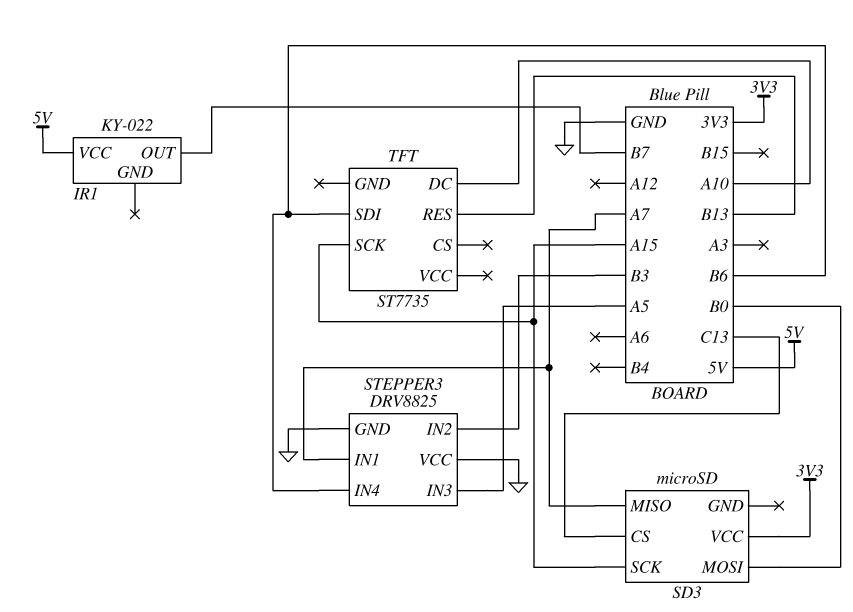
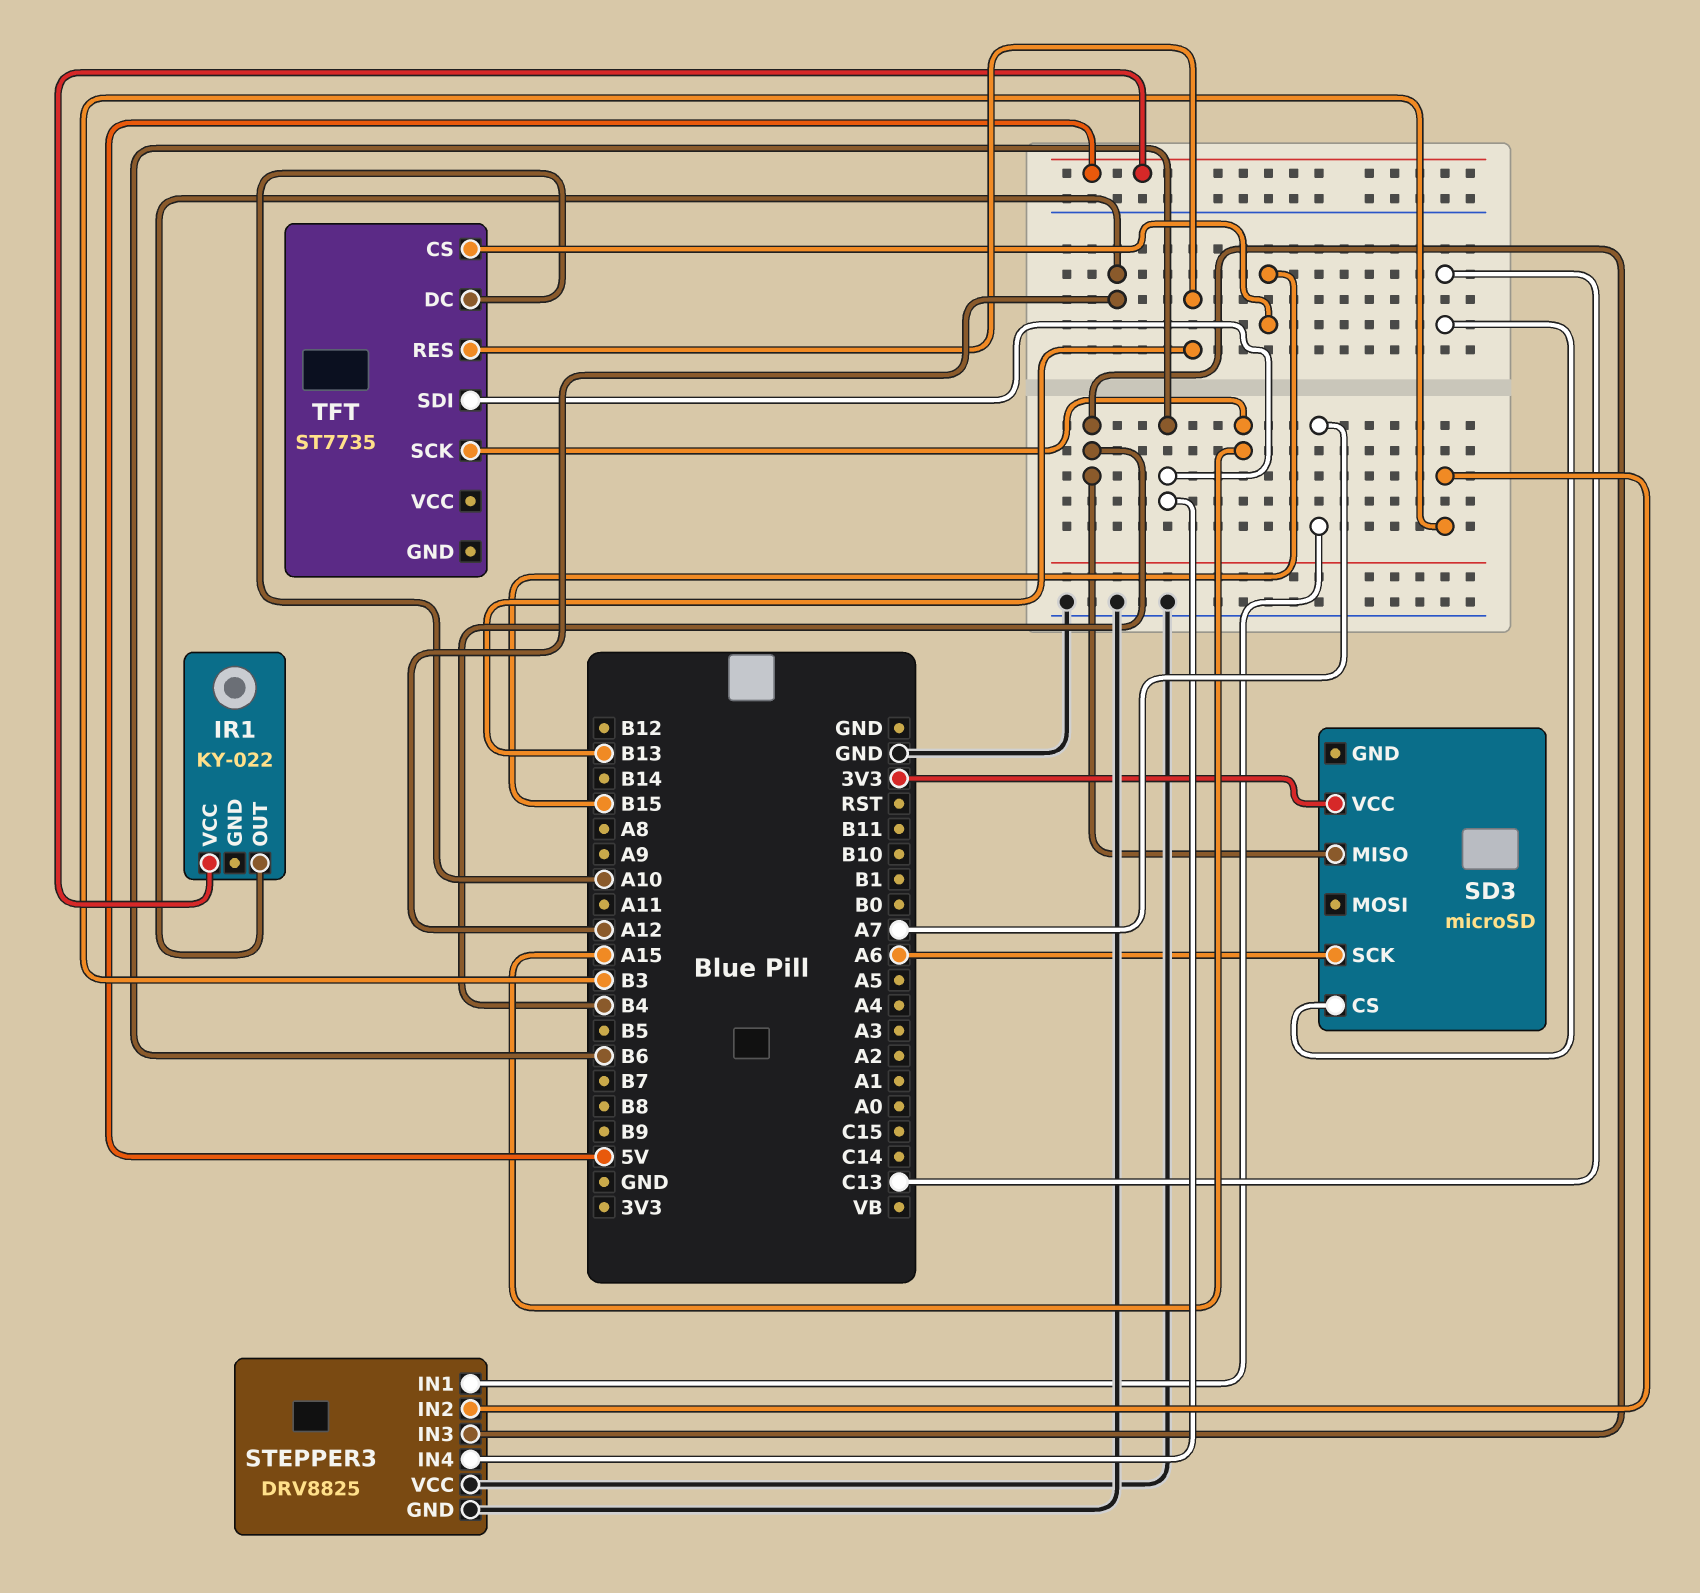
IR1 pin OUT: B7 -> A12
SD3 pin MISO: A7 -> B4
SD3 pin MOSI: B0 -> none
SD3 pin SCK: A15 -> A6
STEPPER3 pin IN3: A5 -> B4
TFT pin CS: none -> B15

